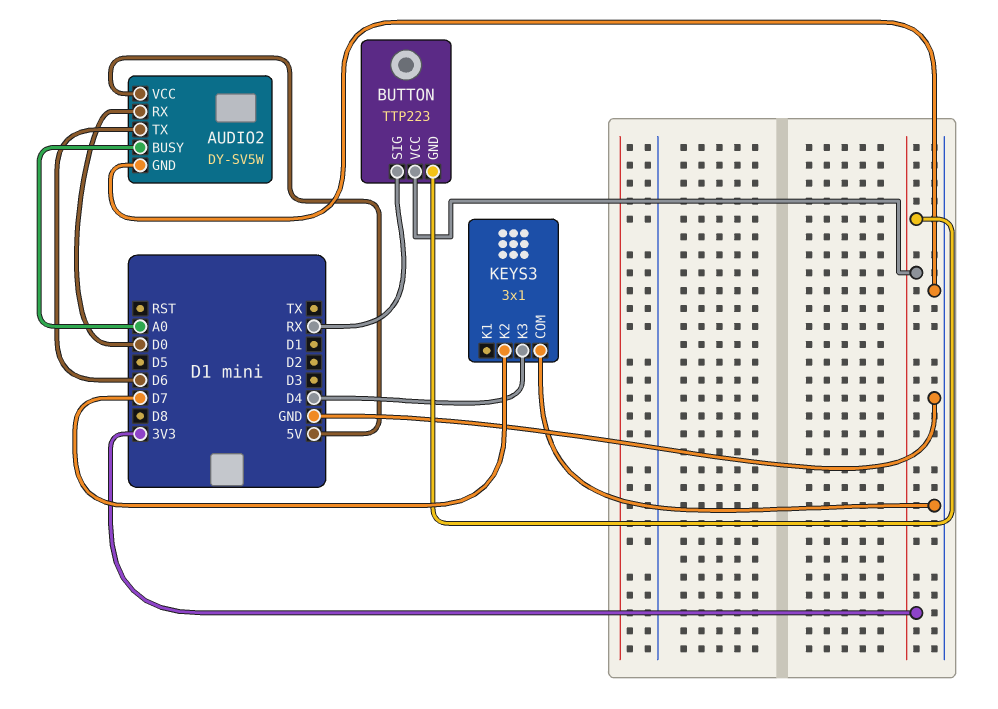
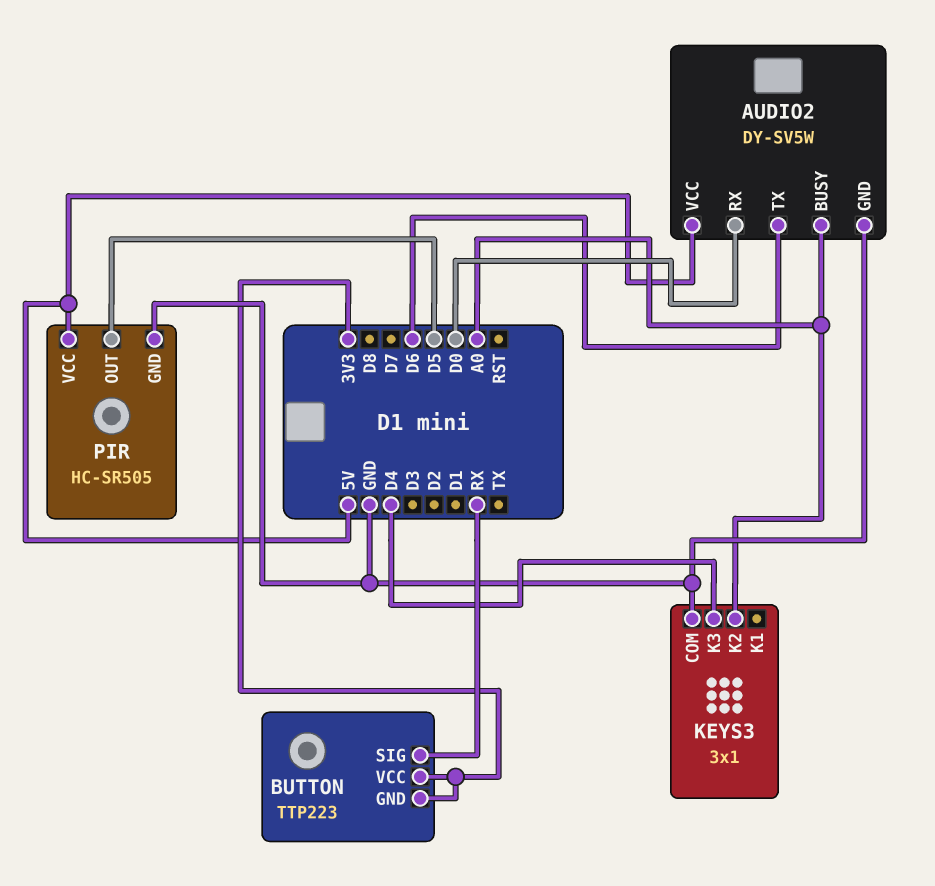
KEYS3 pin K2: D7 -> A0
PIR: none -> HC-SR505
PIR pin GND: none -> GND
PIR pin OUT: none -> D5
PIR pin VCC: none -> 5V

